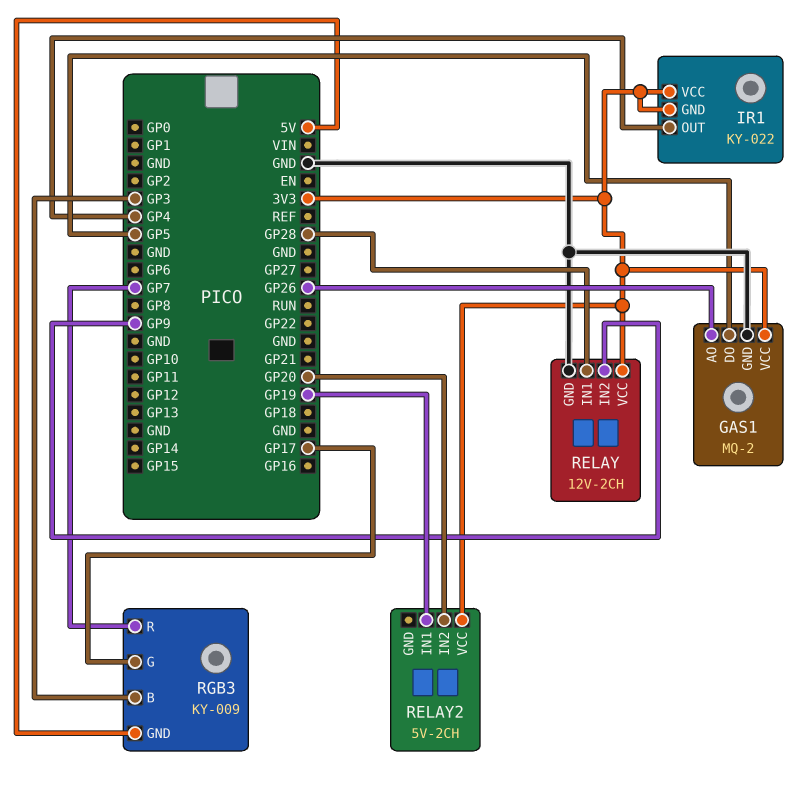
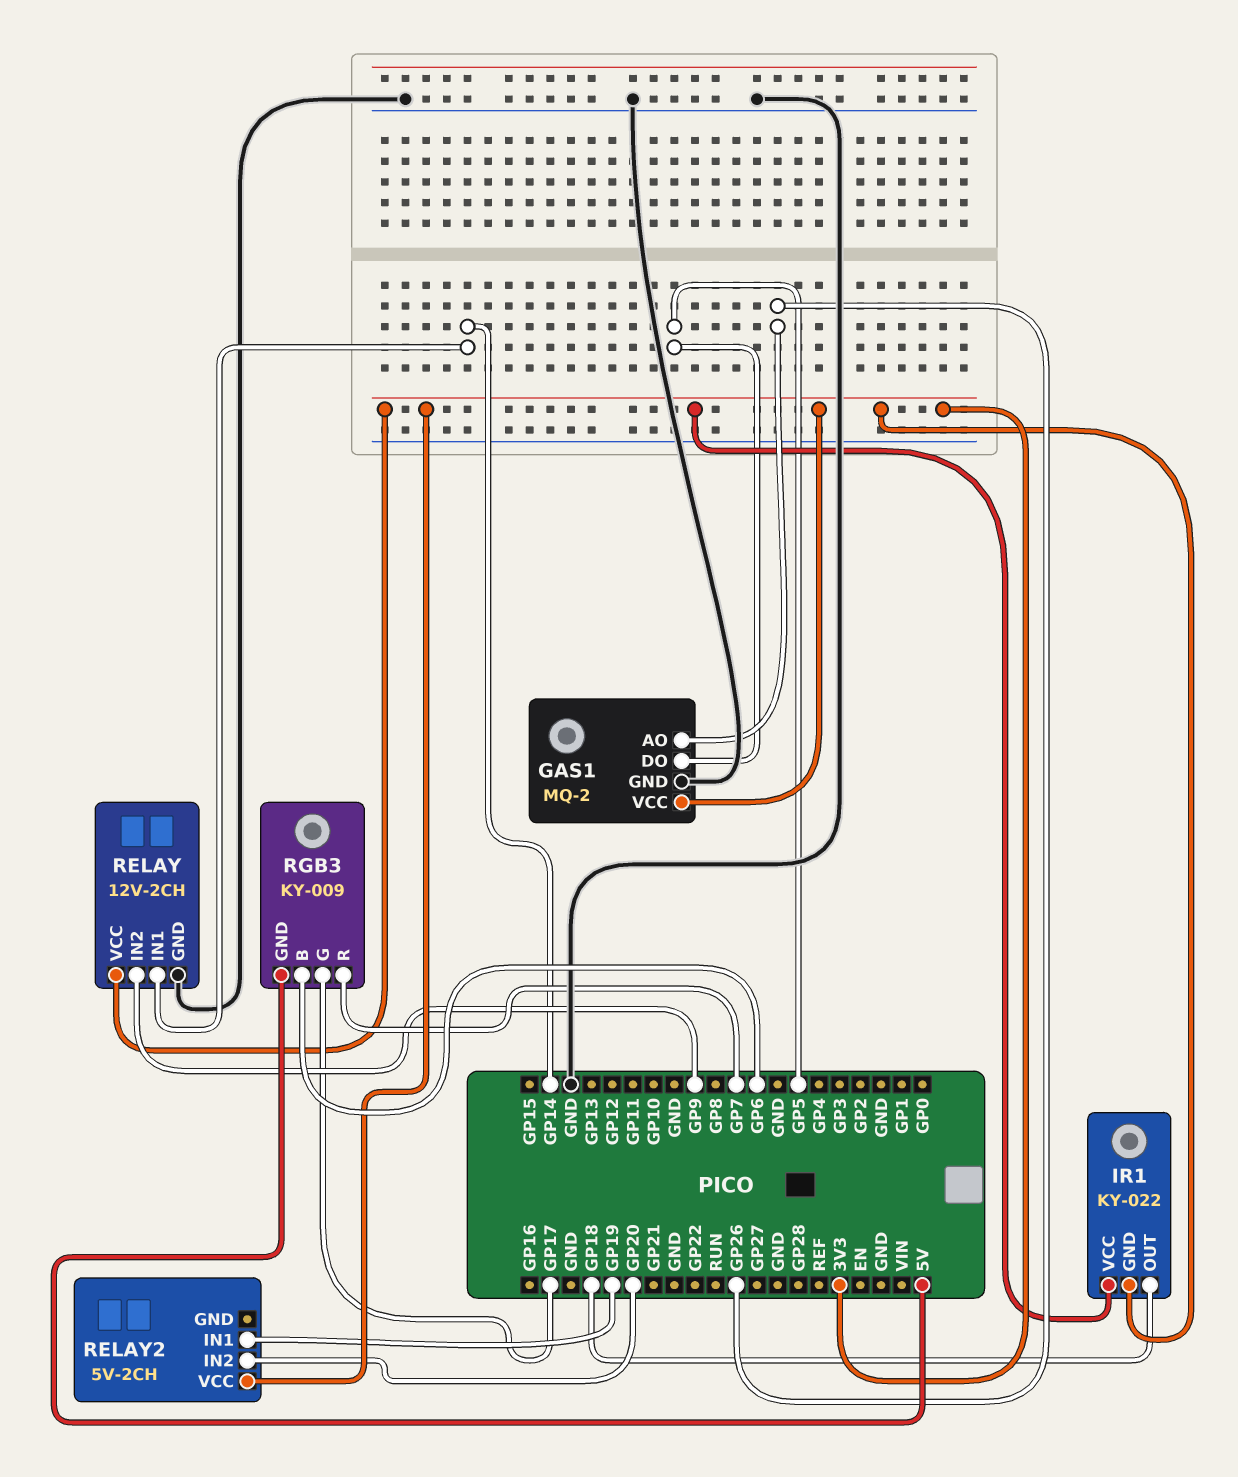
IR1 pin OUT: GP4 -> GP18
RELAY pin IN1: GP28 -> GP14
RGB3 pin B: GP3 -> GP6

